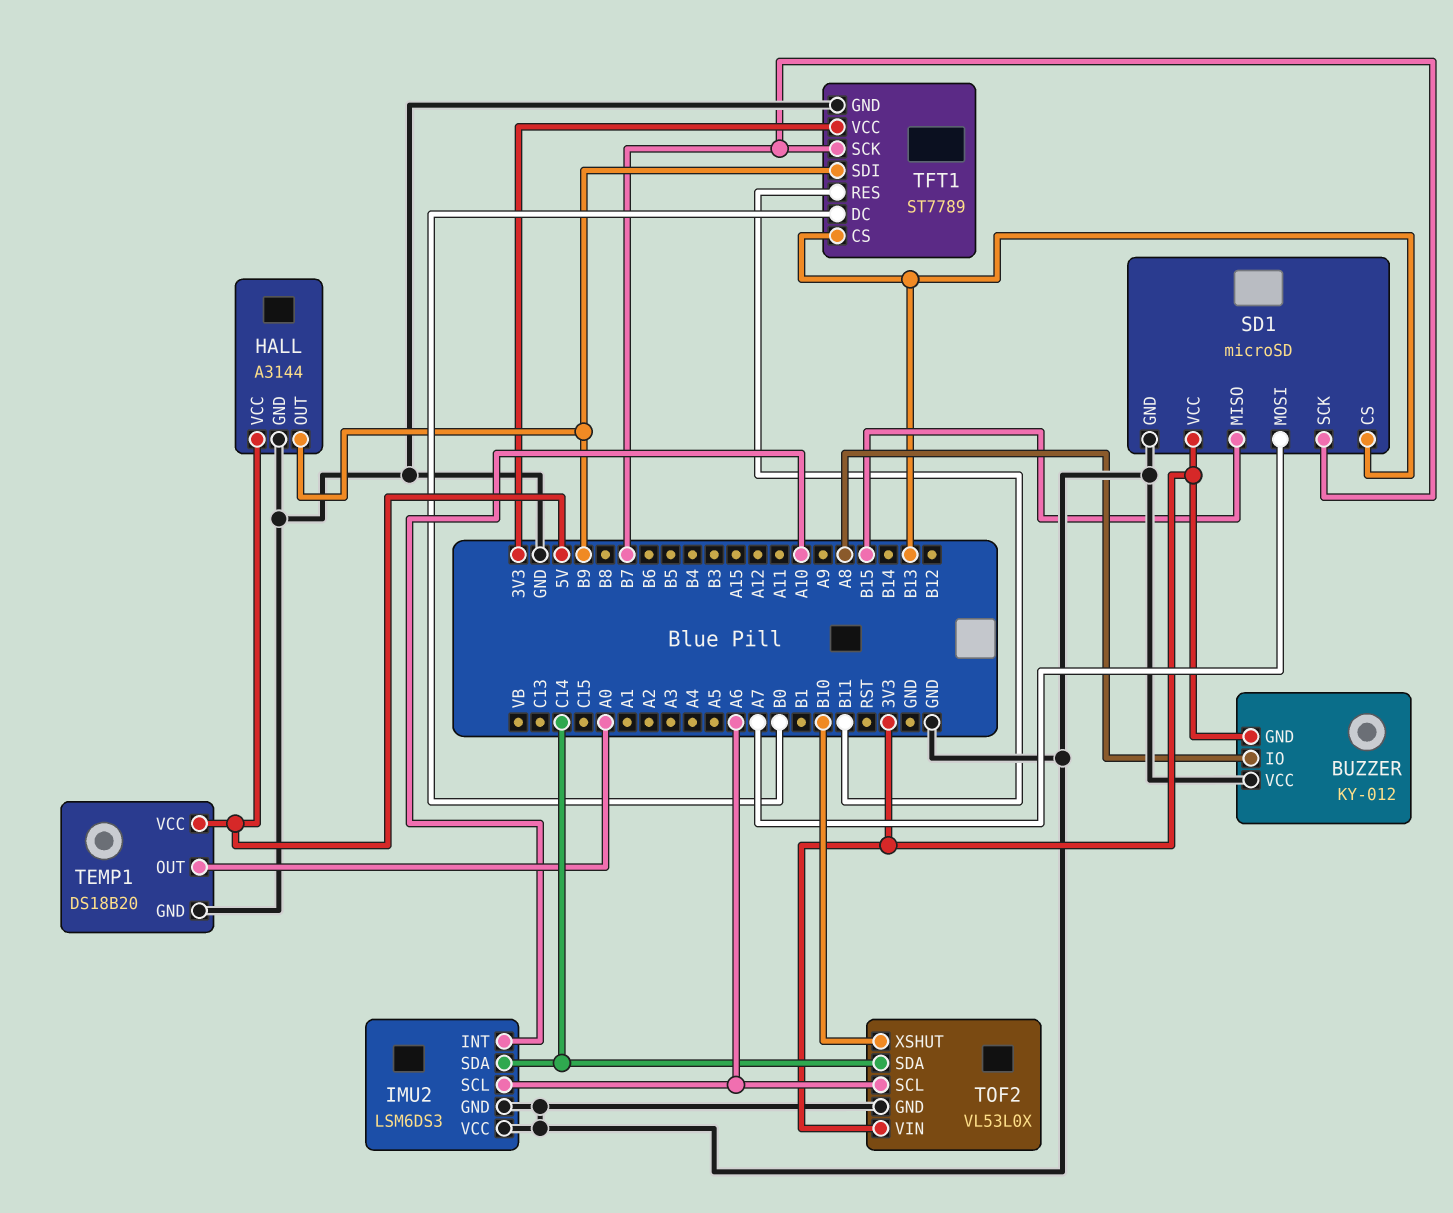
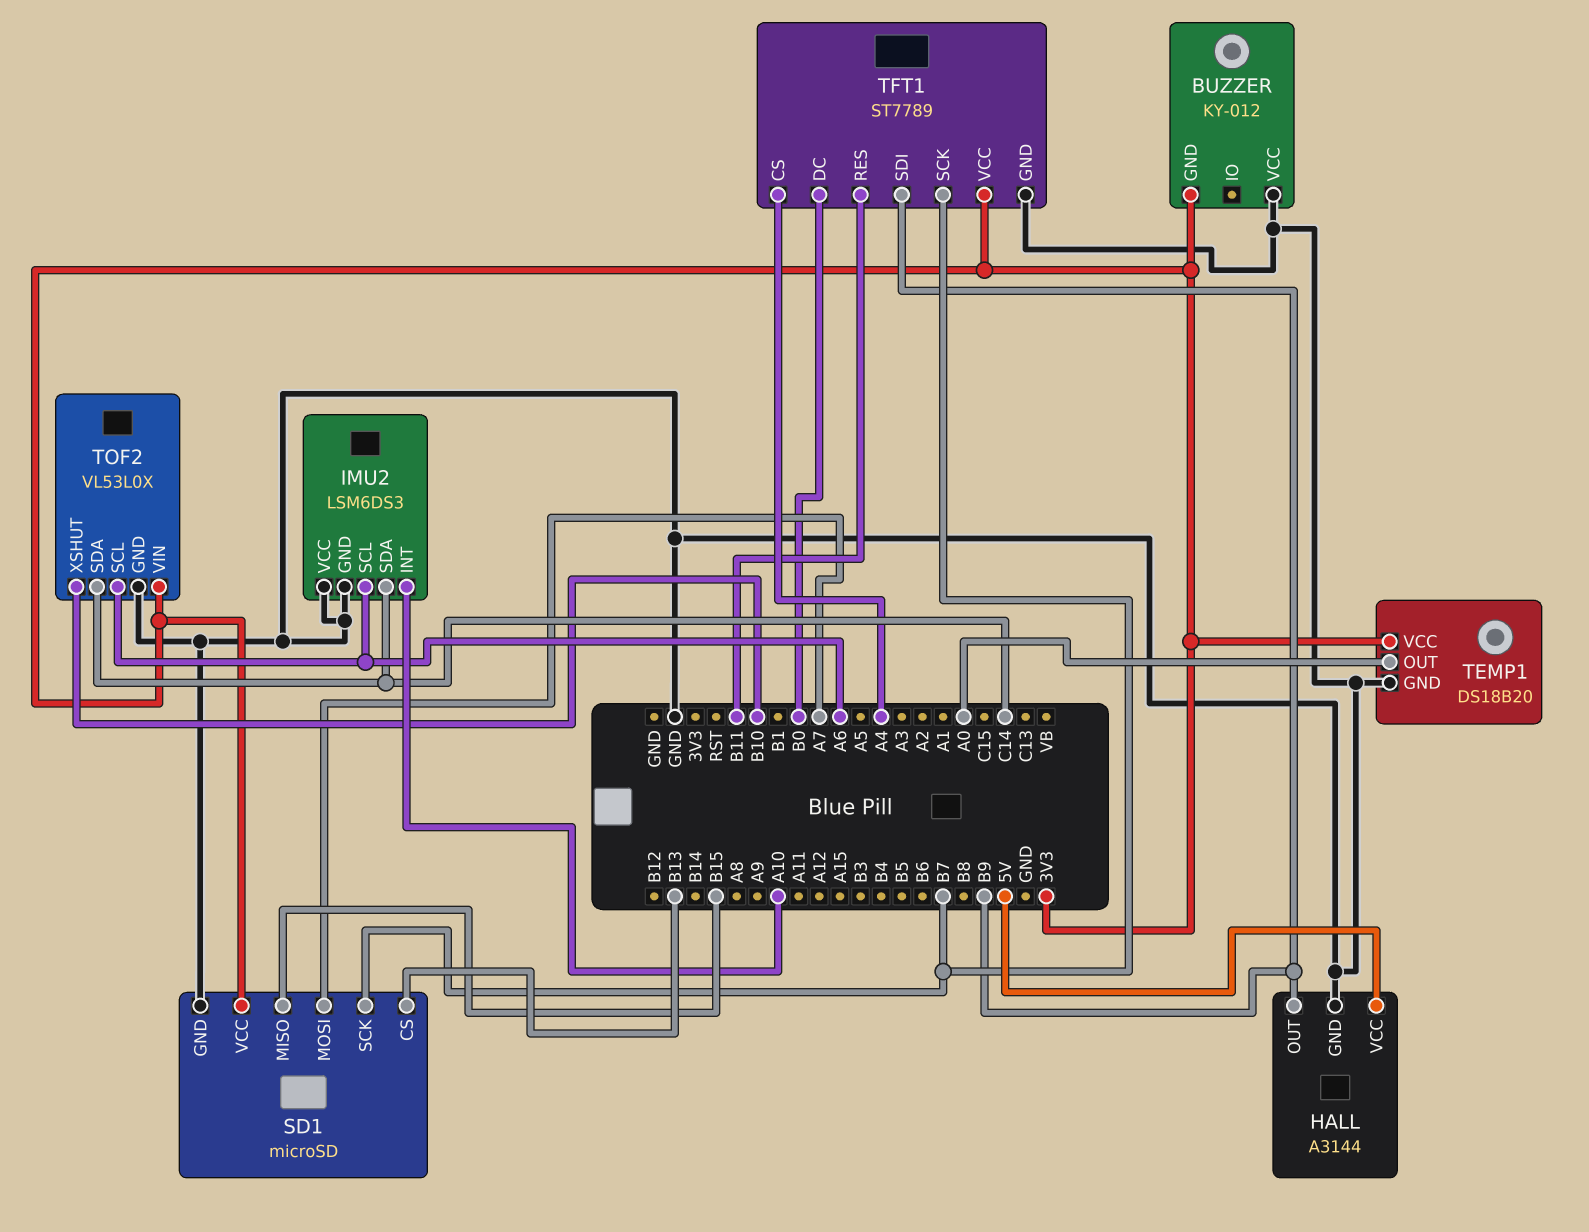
BUZZER pin IO: A8 -> none
TEMP1 pin VCC: 5V -> 3V3
TFT1 pin CS: B13 -> A4

